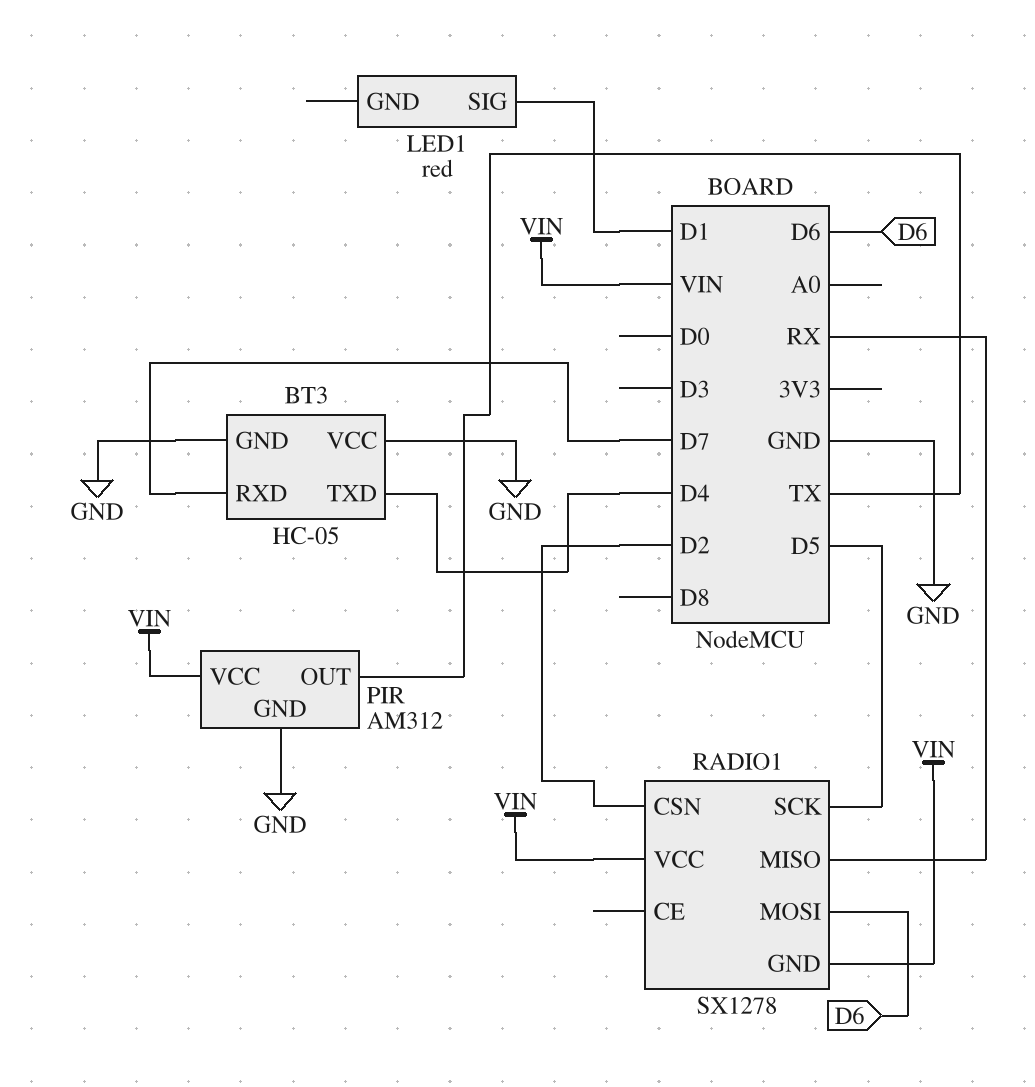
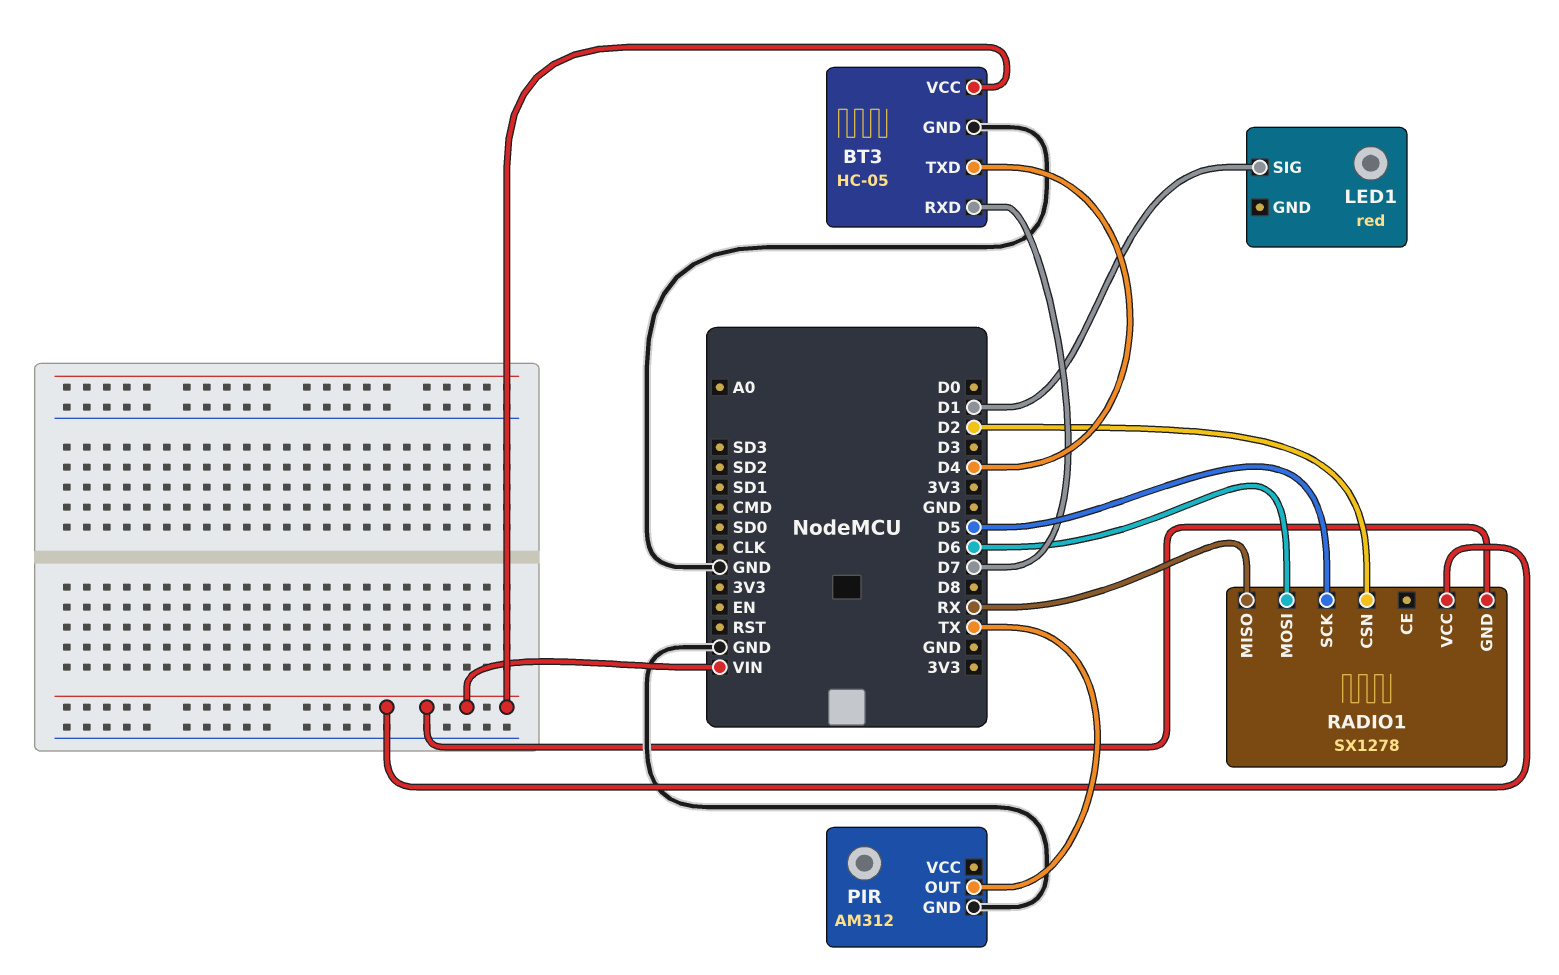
BT3 pin VCC: GND -> VIN
PIR pin VCC: VIN -> none

